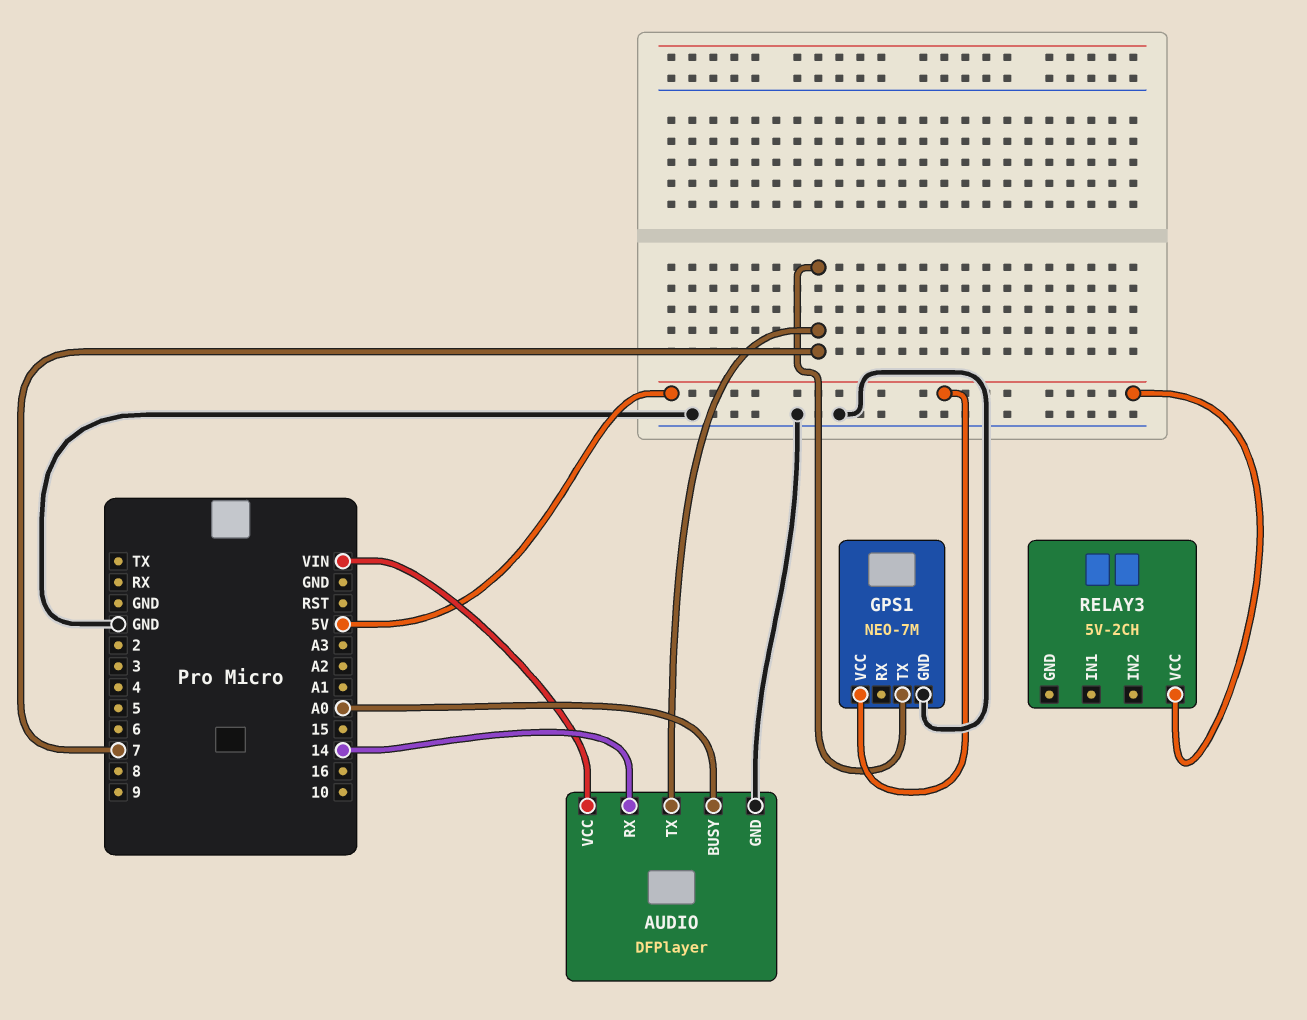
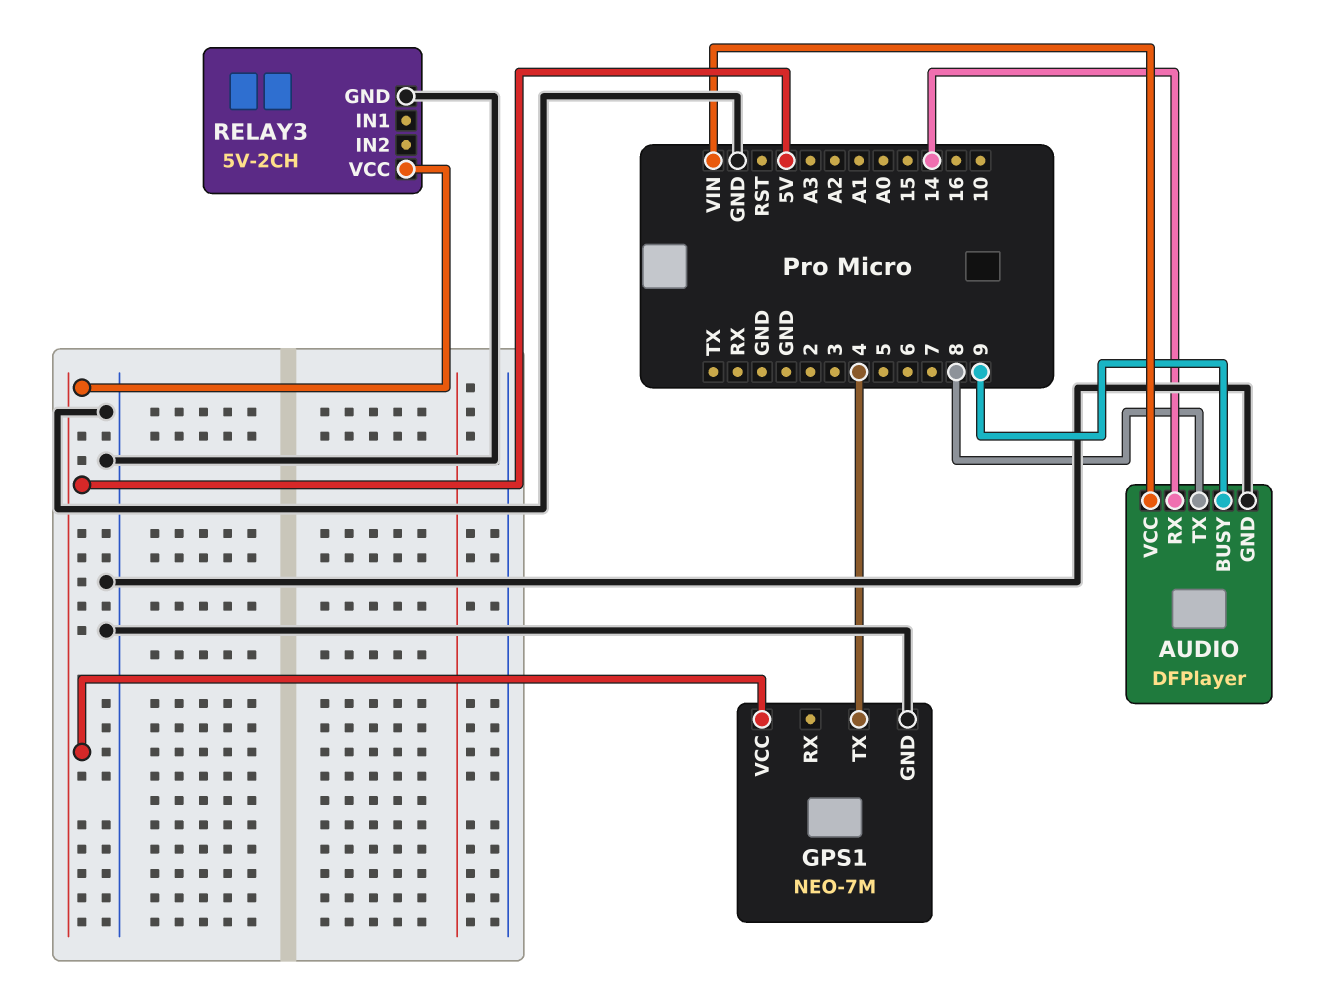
AUDIO pin BUSY: A0 -> 9
AUDIO pin TX: 7 -> 8
GPS1 pin TX: 7 -> 4
RELAY3 pin GND: none -> GND

